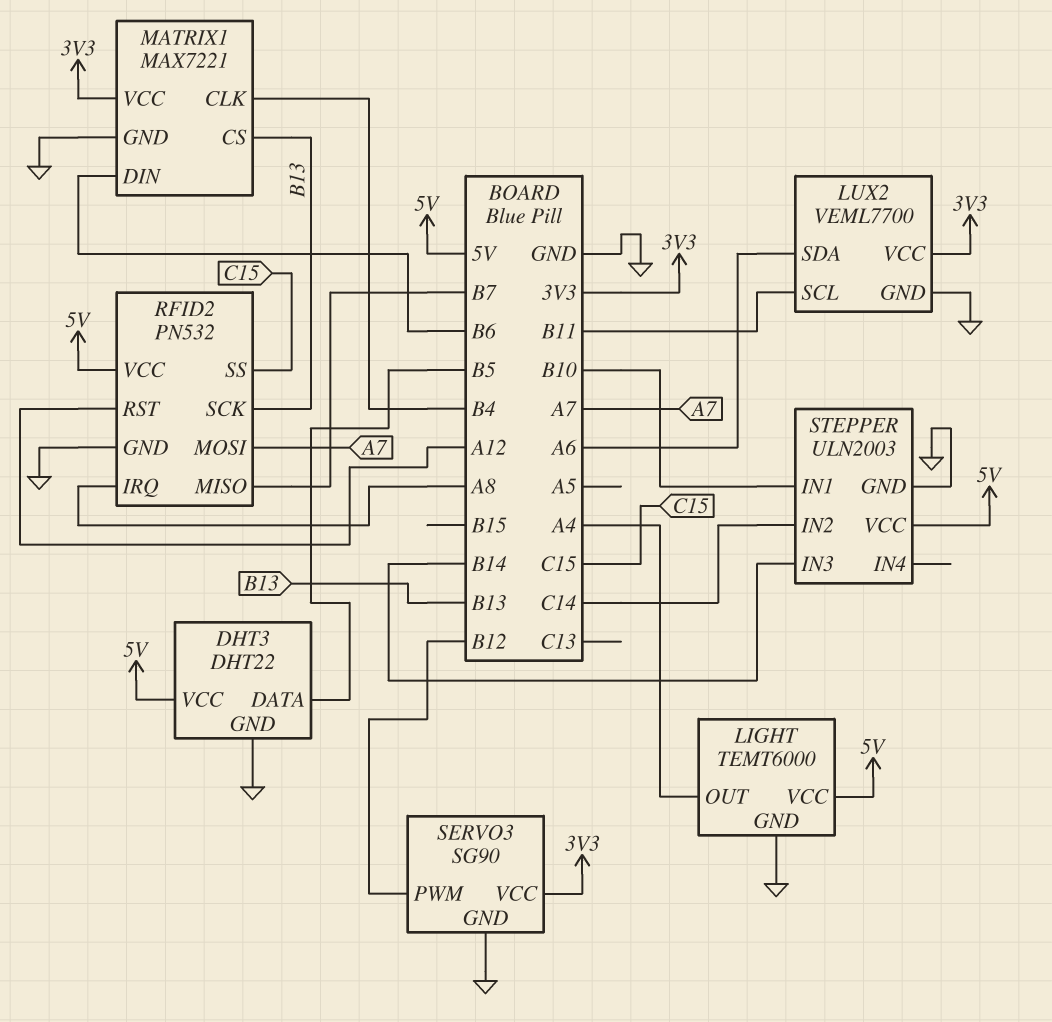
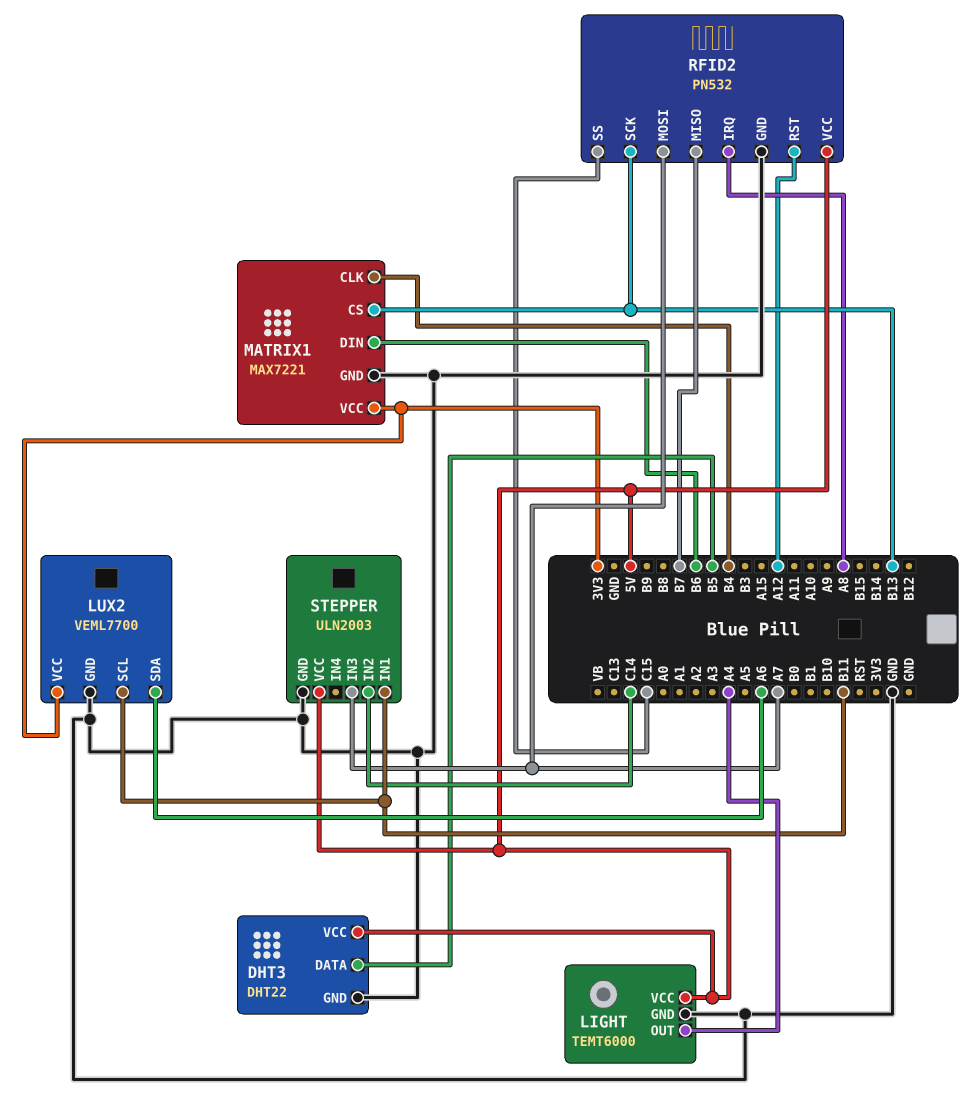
SERVO3: SG90 -> none
SERVO3 pin GND: GND -> none
SERVO3 pin PWM: B12 -> none
SERVO3 pin VCC: 3V3 -> none
STEPPER pin IN1: B10 -> B11
STEPPER pin IN3: B14 -> A7

